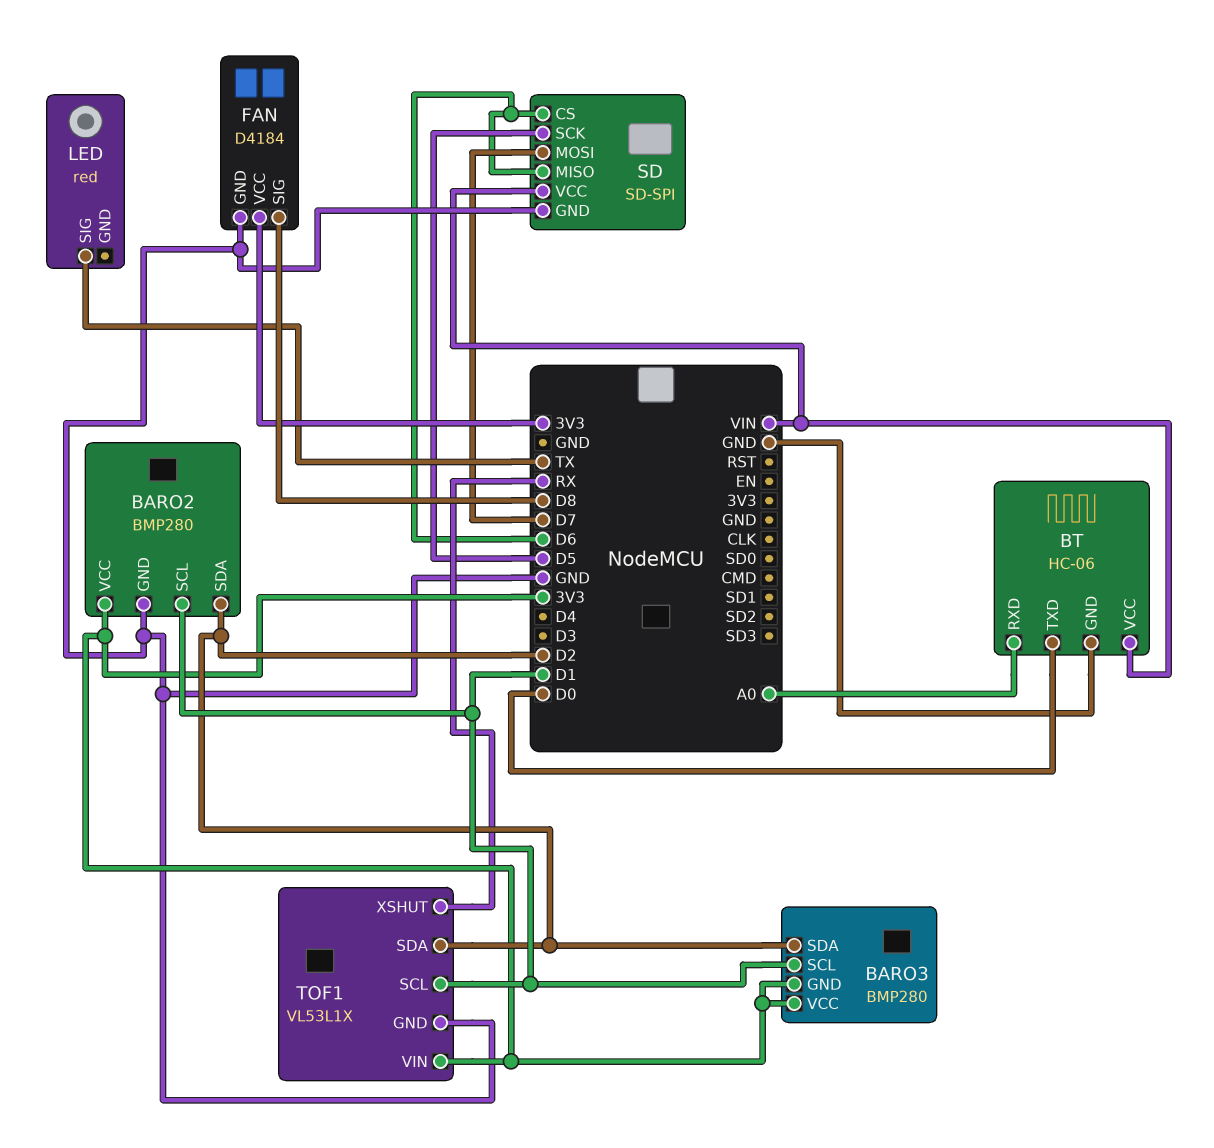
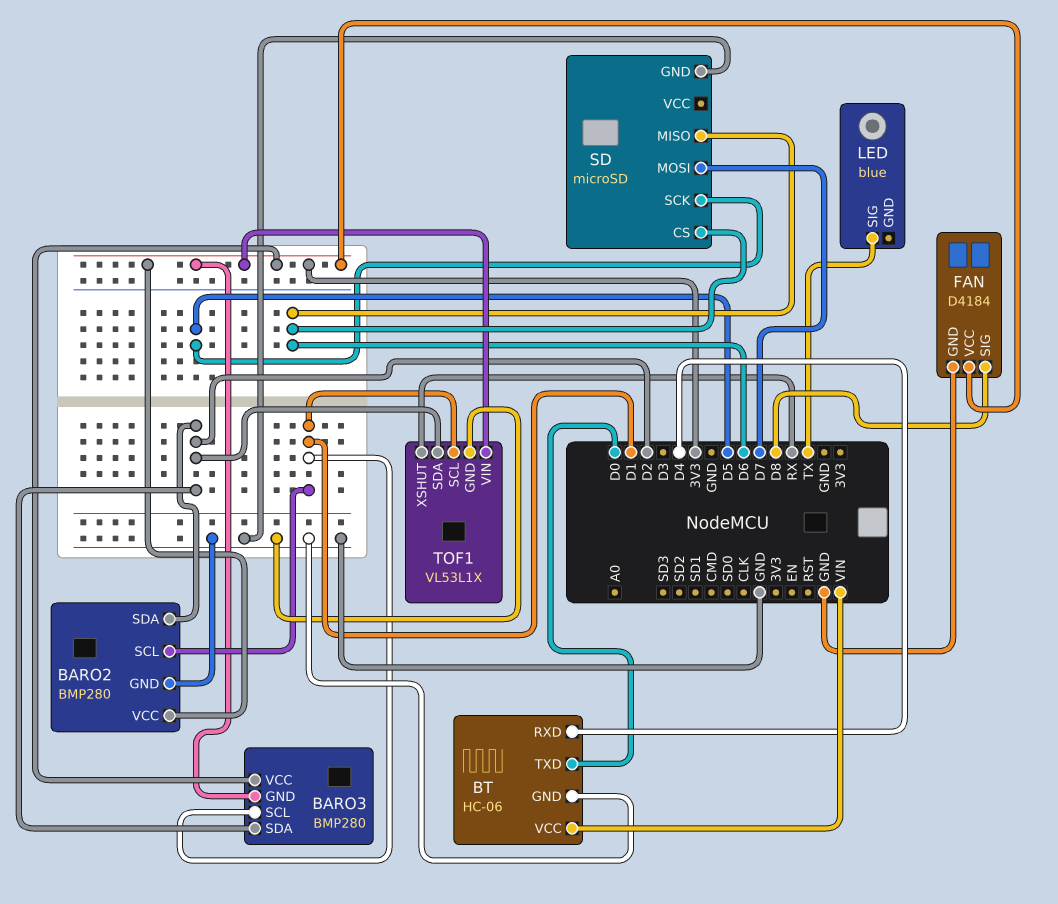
BT pin RXD: A0 -> D4
LED: red -> blue
SD: SD-SPI -> microSD
SD pin VCC: VIN -> none

